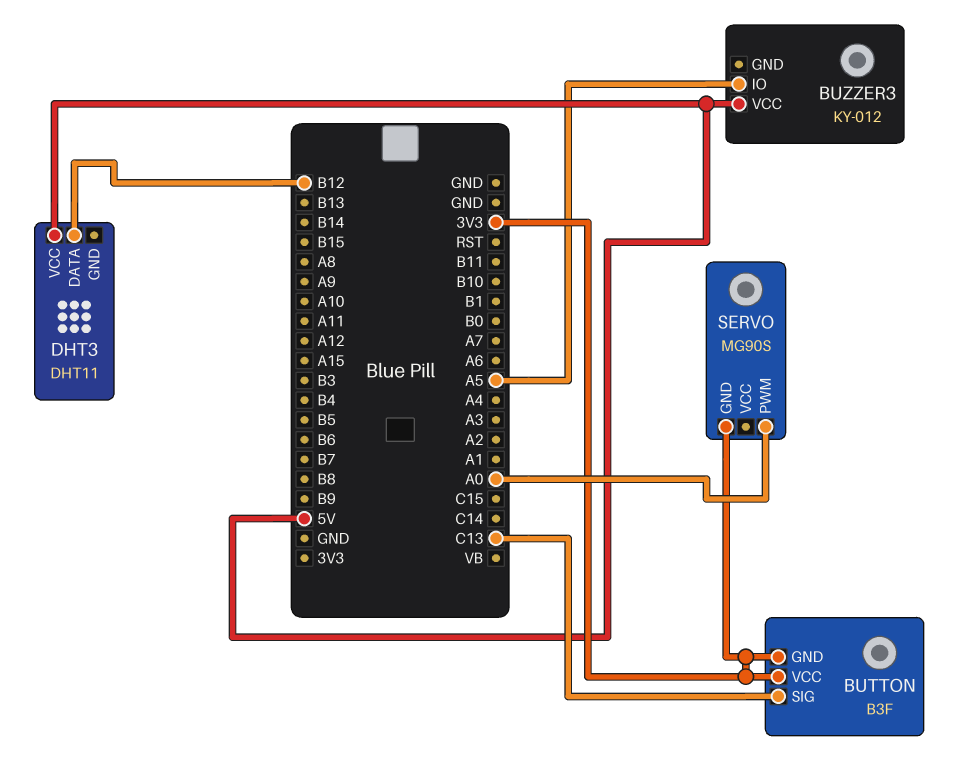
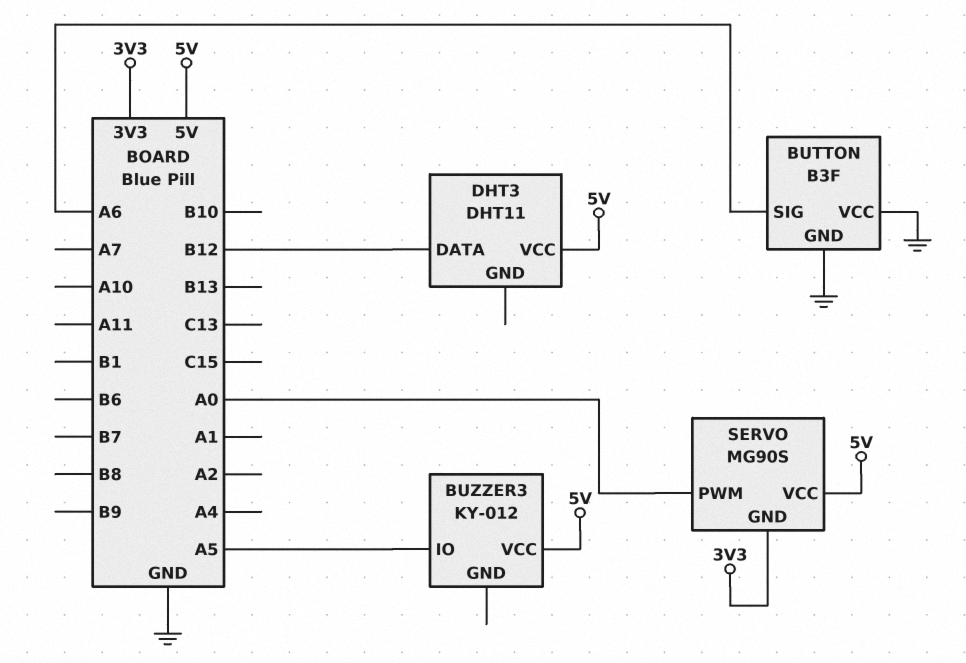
BUTTON pin GND: 3V3 -> GND
BUTTON pin SIG: C13 -> A6
BUTTON pin VCC: 3V3 -> GND
SERVO pin VCC: none -> 5V

